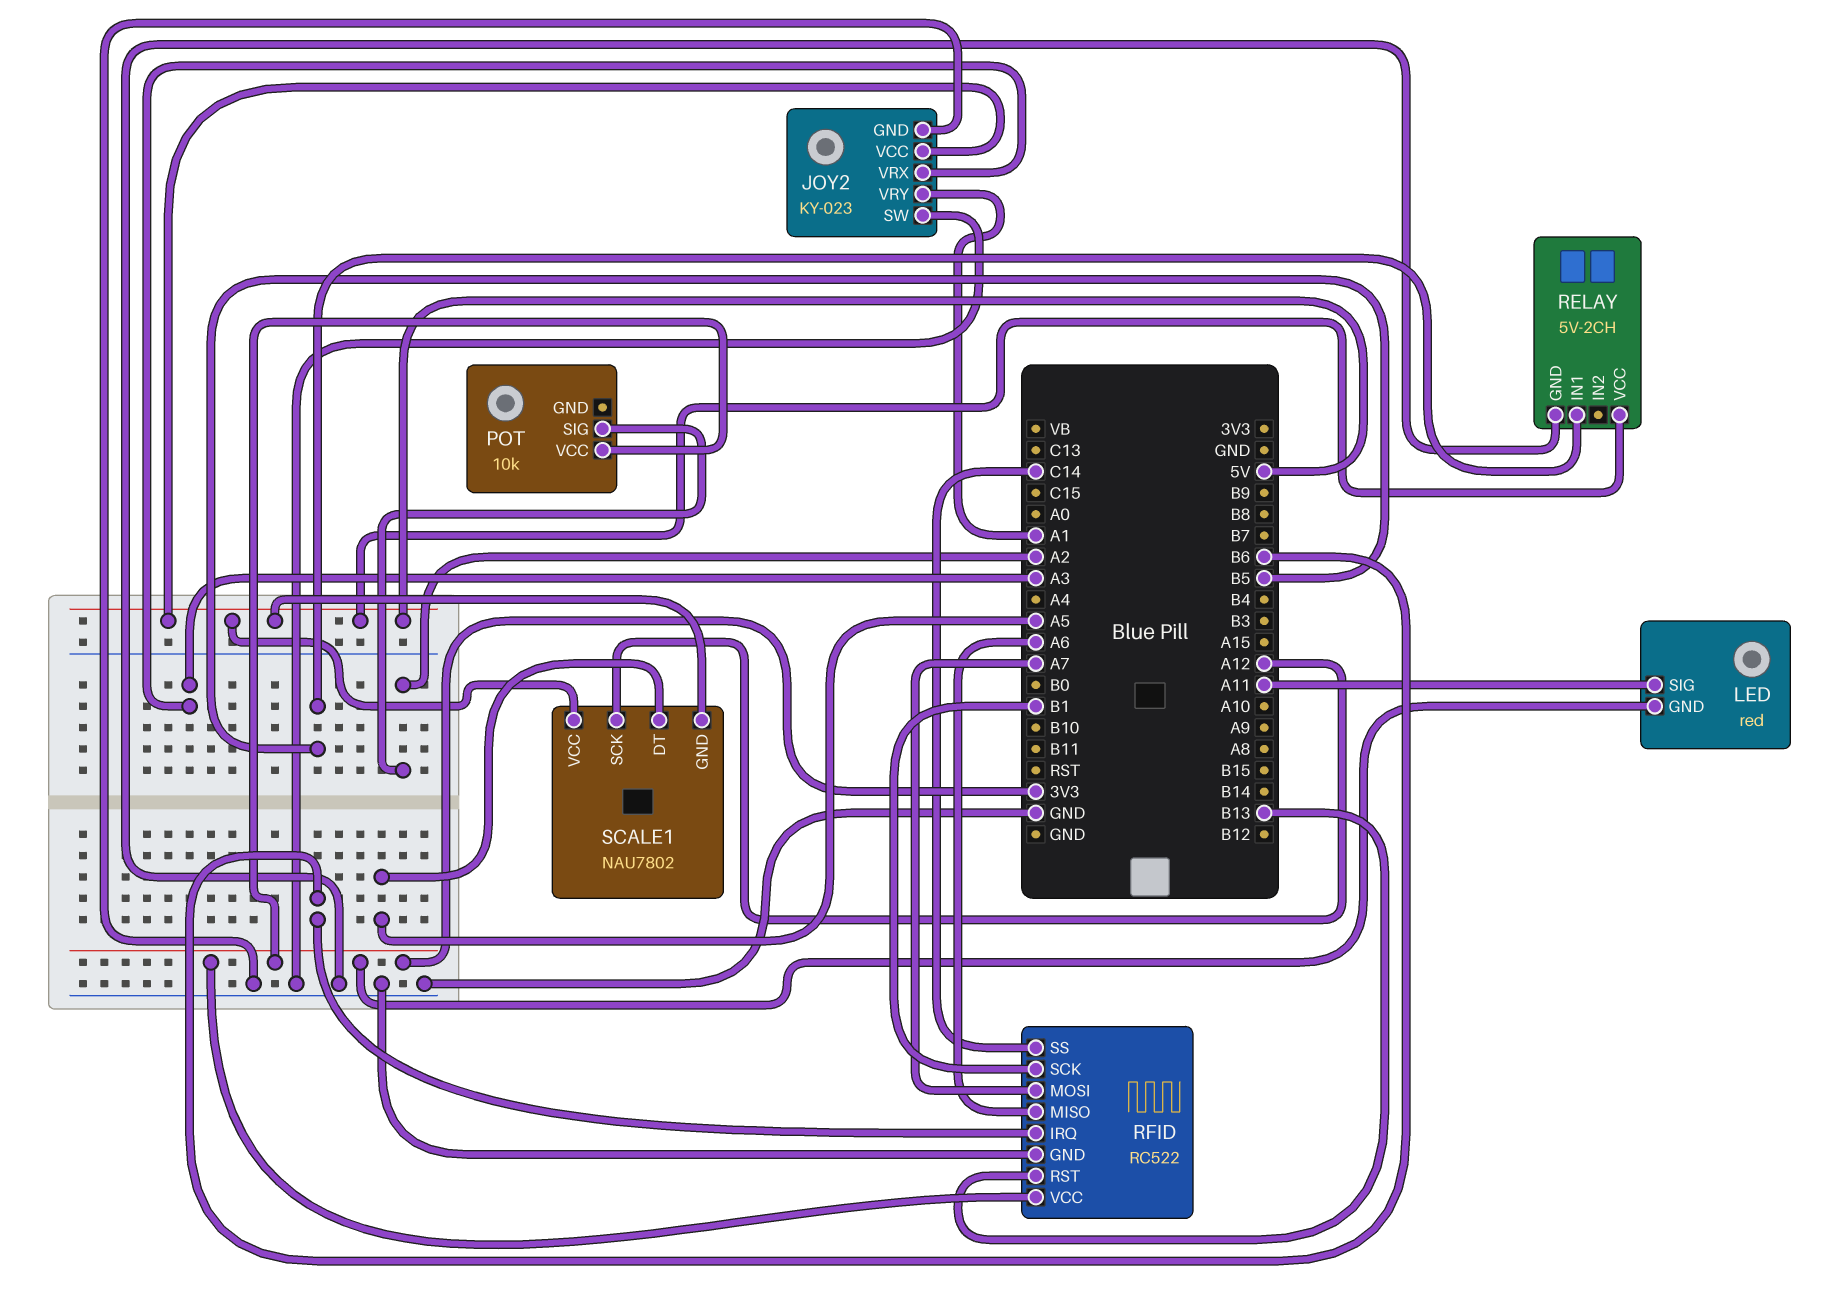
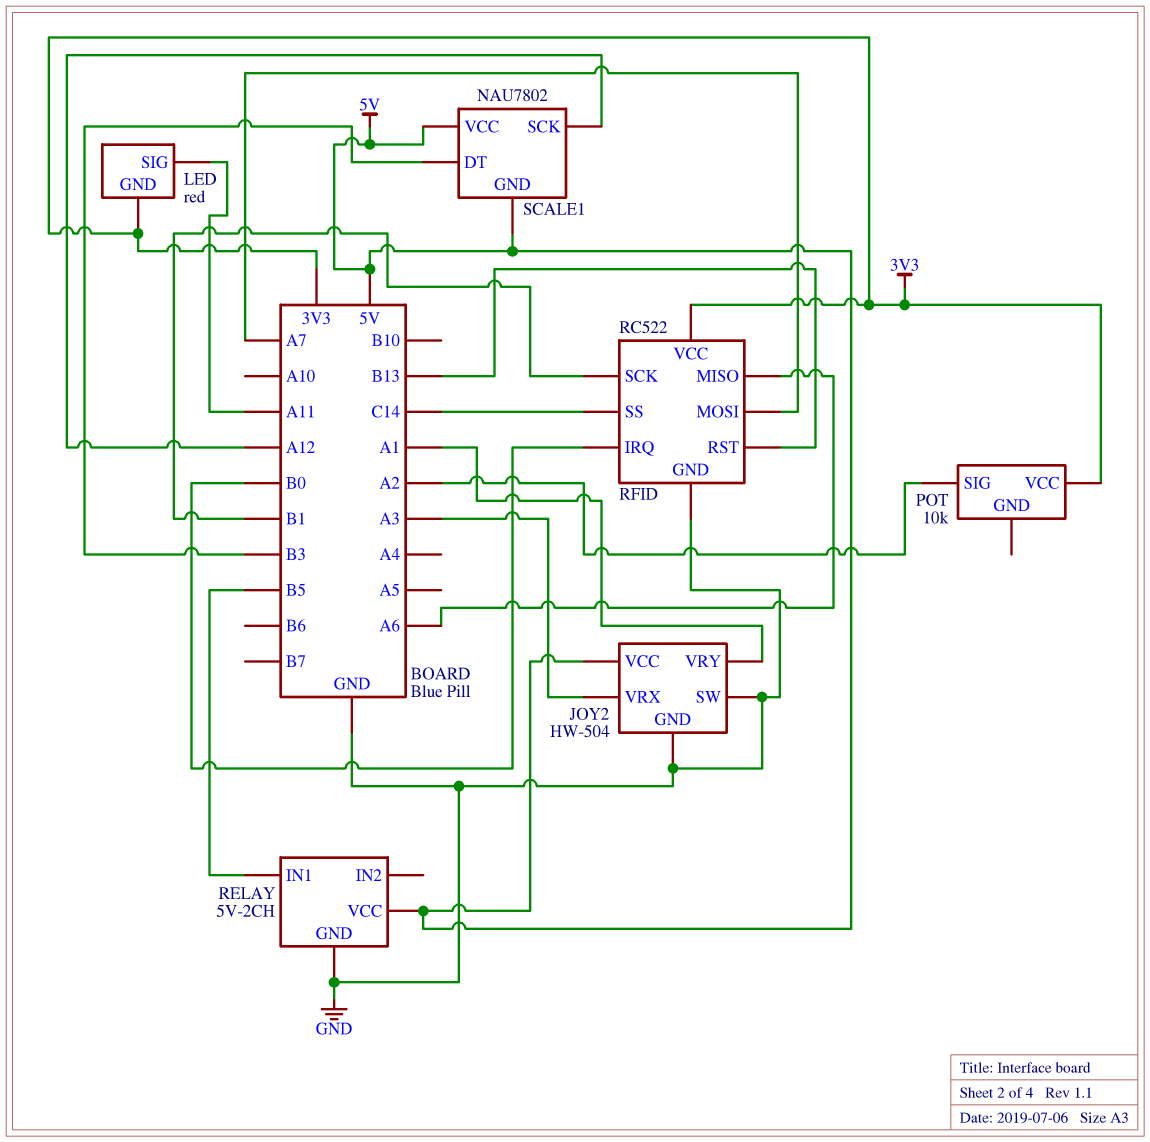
JOY2: KY-023 -> HW-504
RFID pin IRQ: B6 -> B0
SCALE1 pin DT: A5 -> B3

